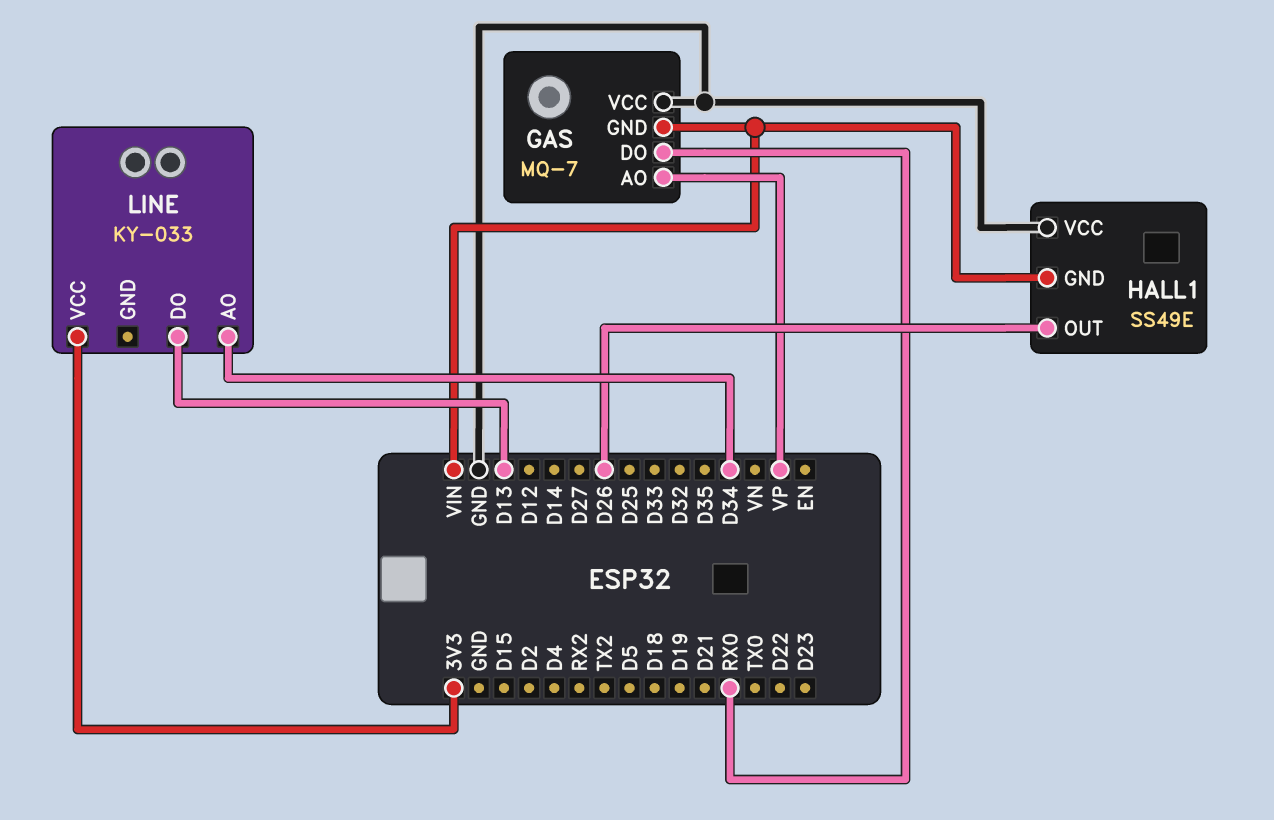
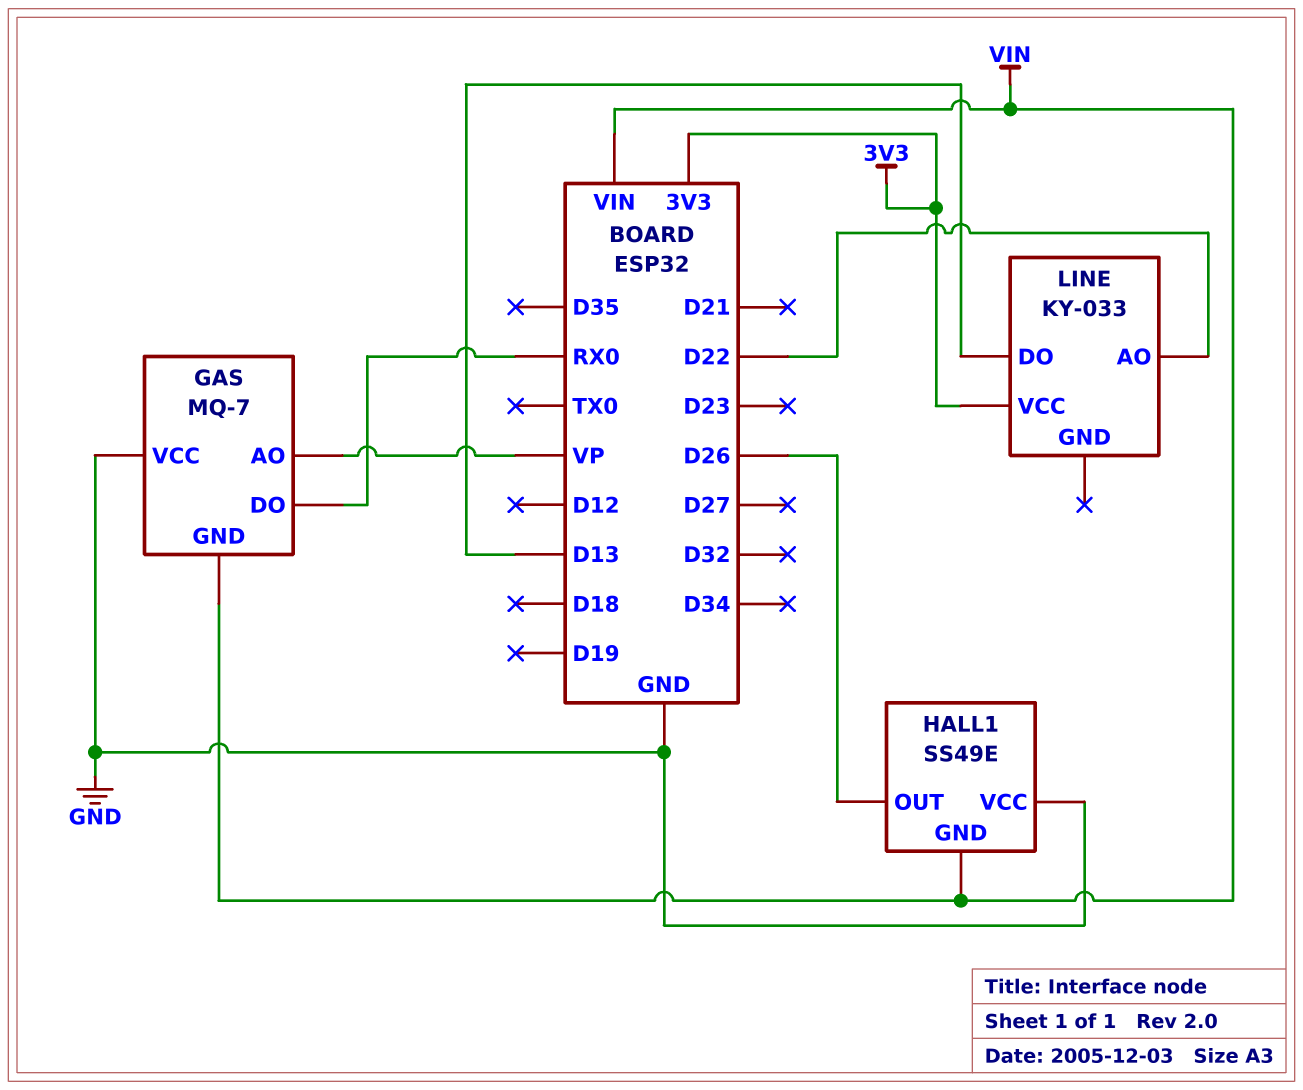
LINE pin AO: D34 -> D22

